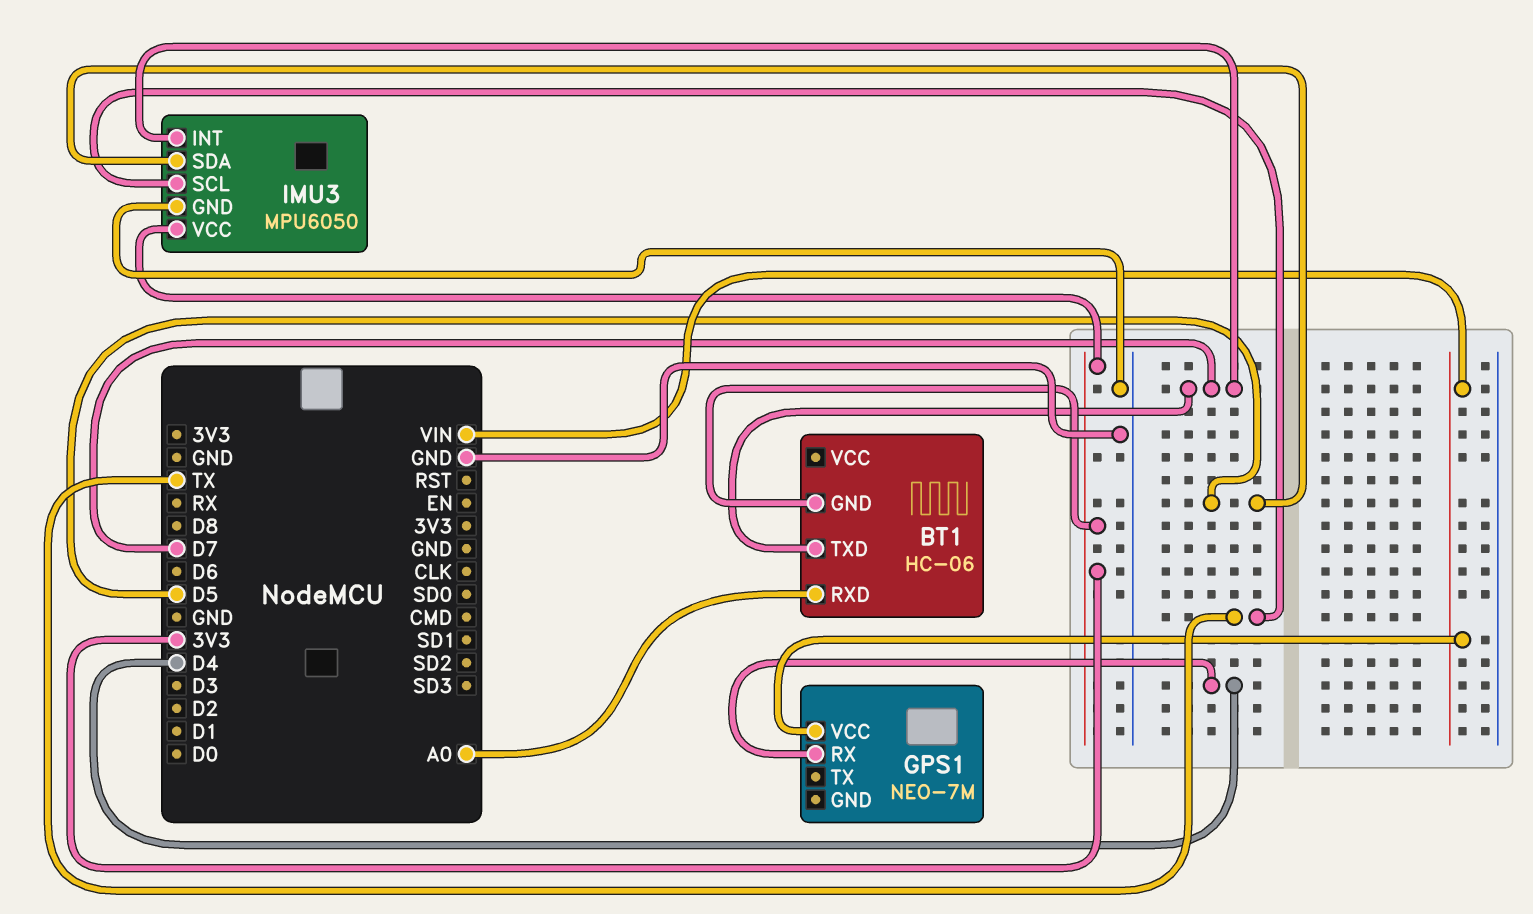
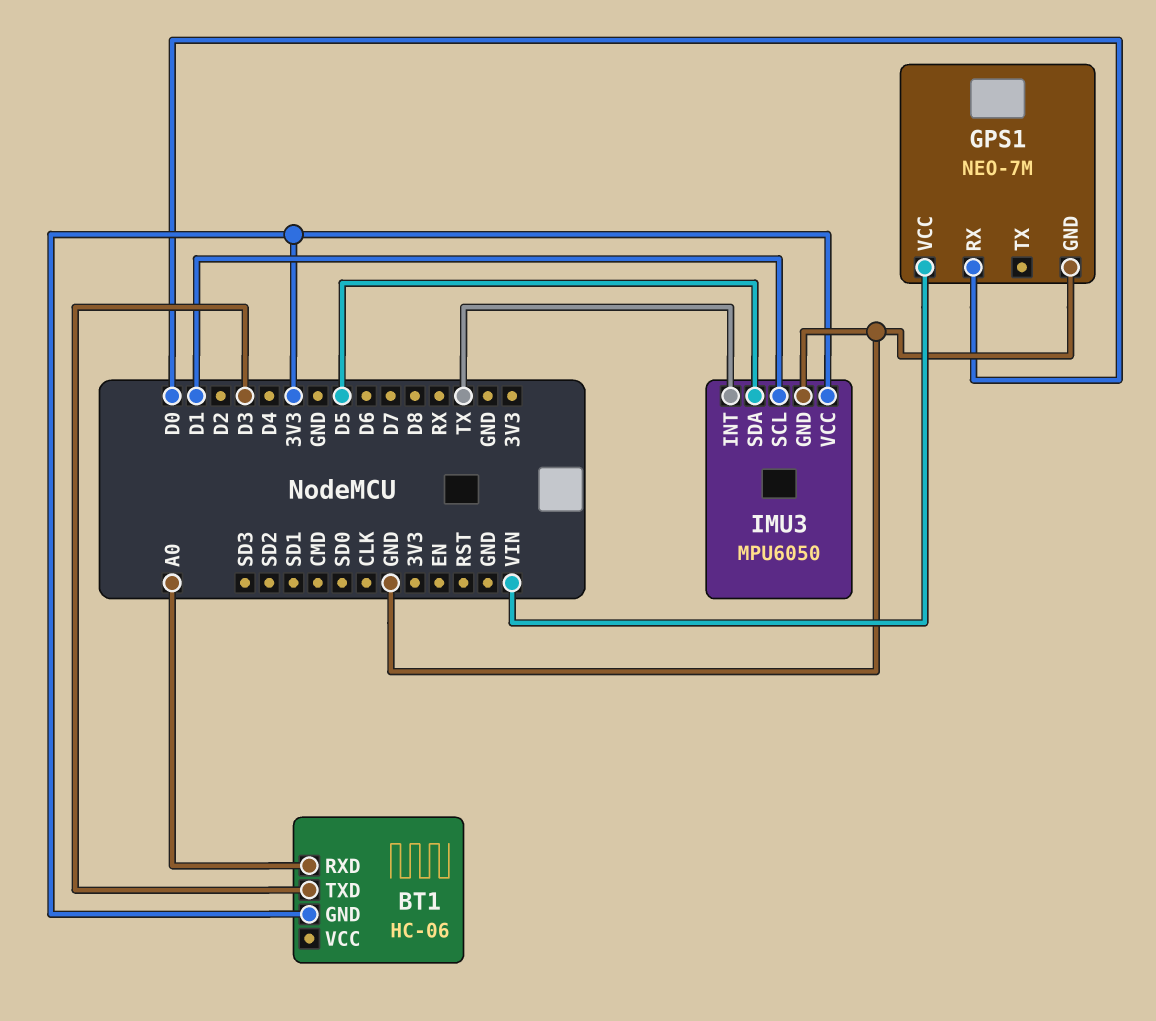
BT1 pin TXD: D7 -> D3
GPS1 pin GND: none -> GND
GPS1 pin RX: D4 -> D0
IMU3 pin INT: D7 -> TX
IMU3 pin SCL: TX -> D1

